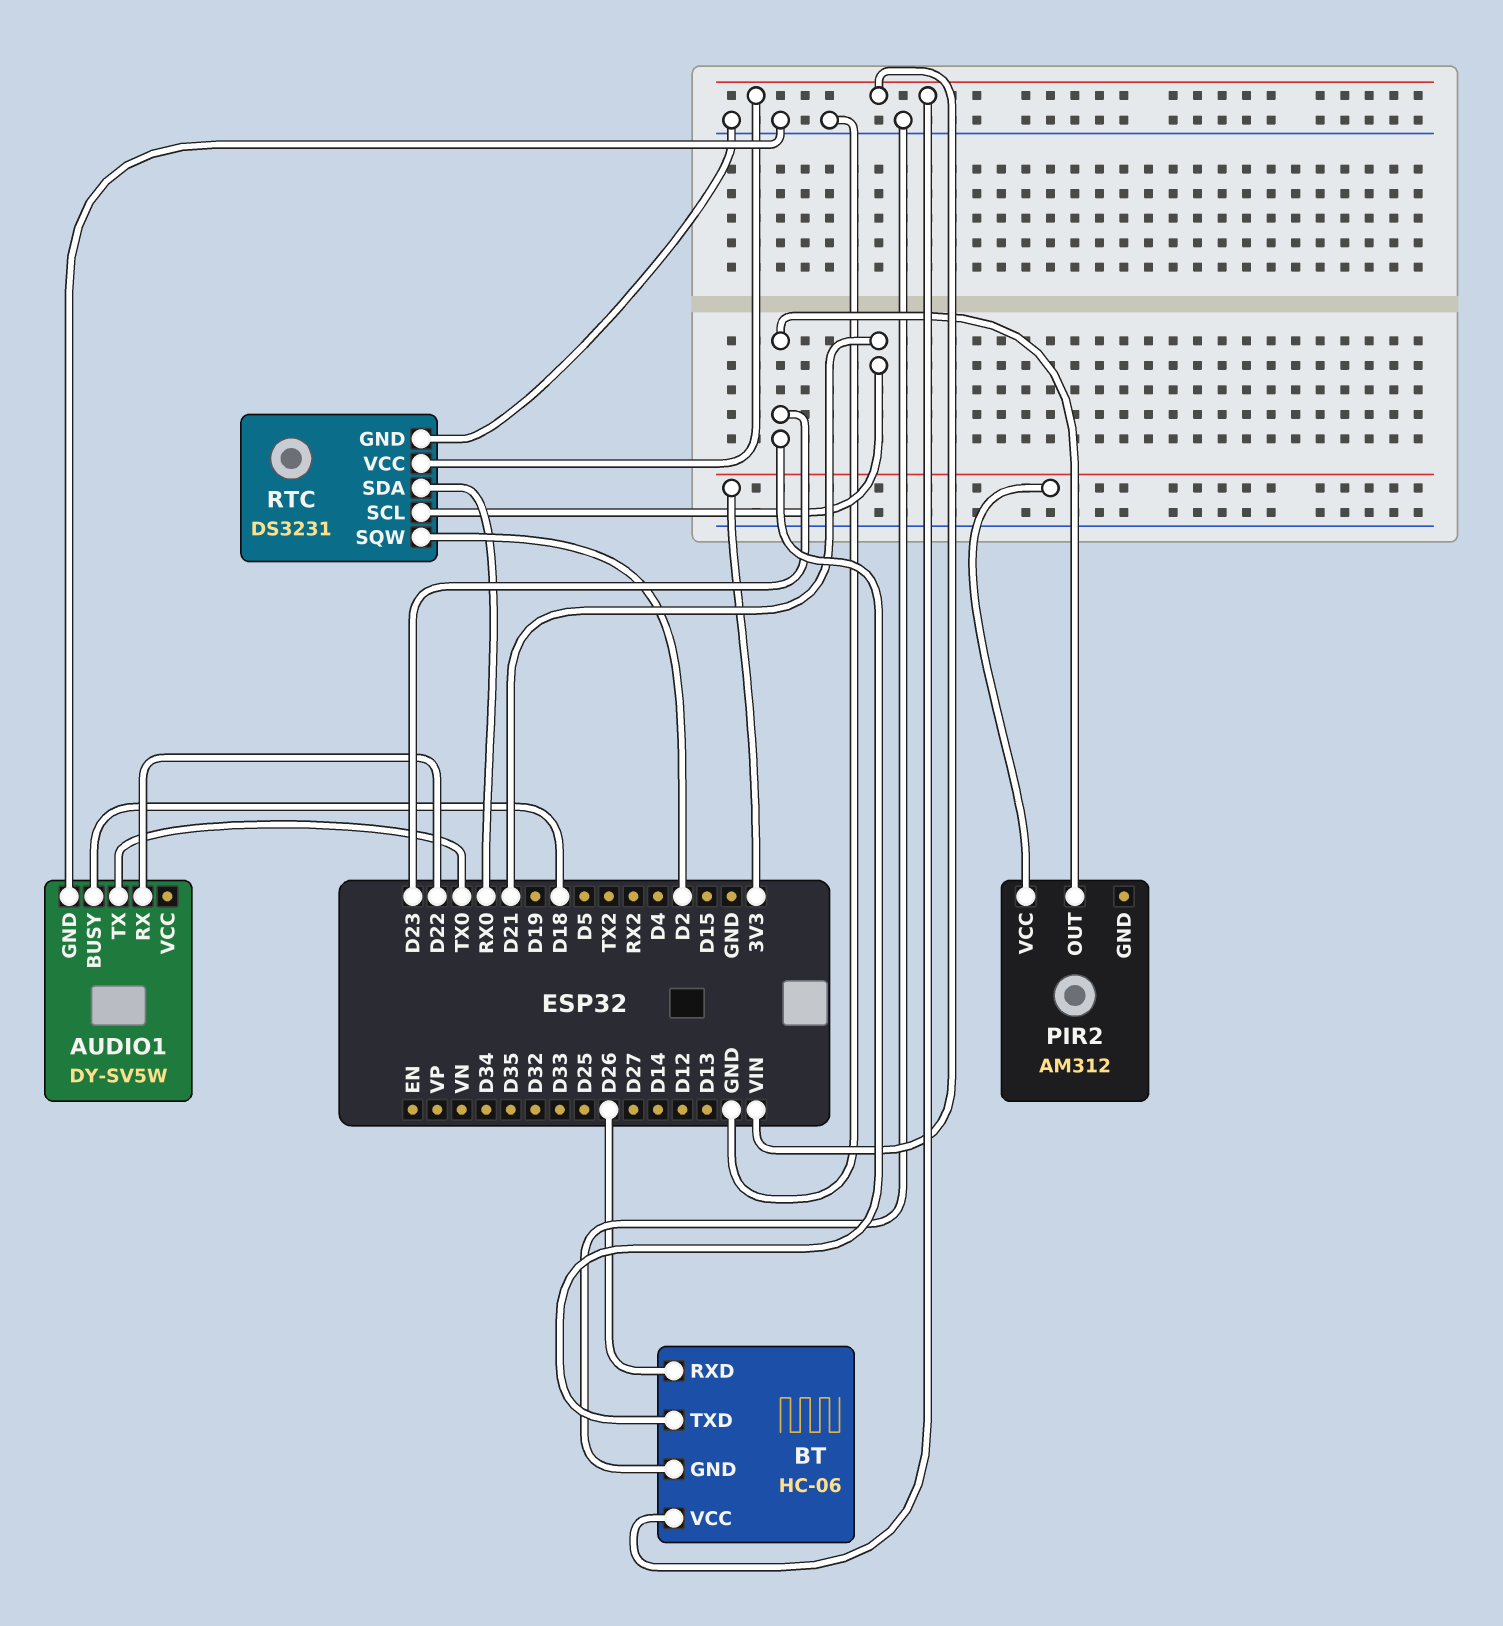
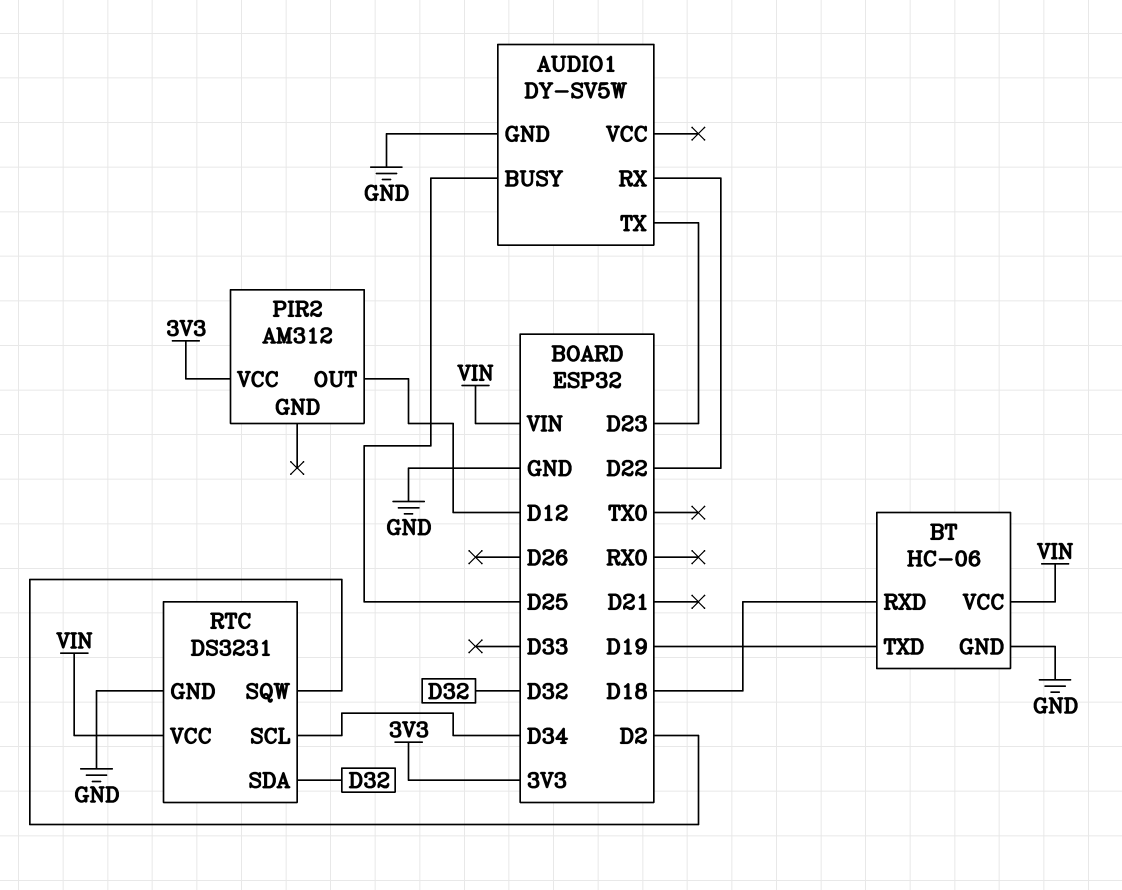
AUDIO1 pin BUSY: D18 -> D25
AUDIO1 pin TX: TX0 -> D23
BT pin RXD: D26 -> D18
BT pin TXD: D23 -> D19
PIR2 pin OUT: D23 -> D12
RTC pin SCL: D21 -> D34
RTC pin SDA: RX0 -> D32

